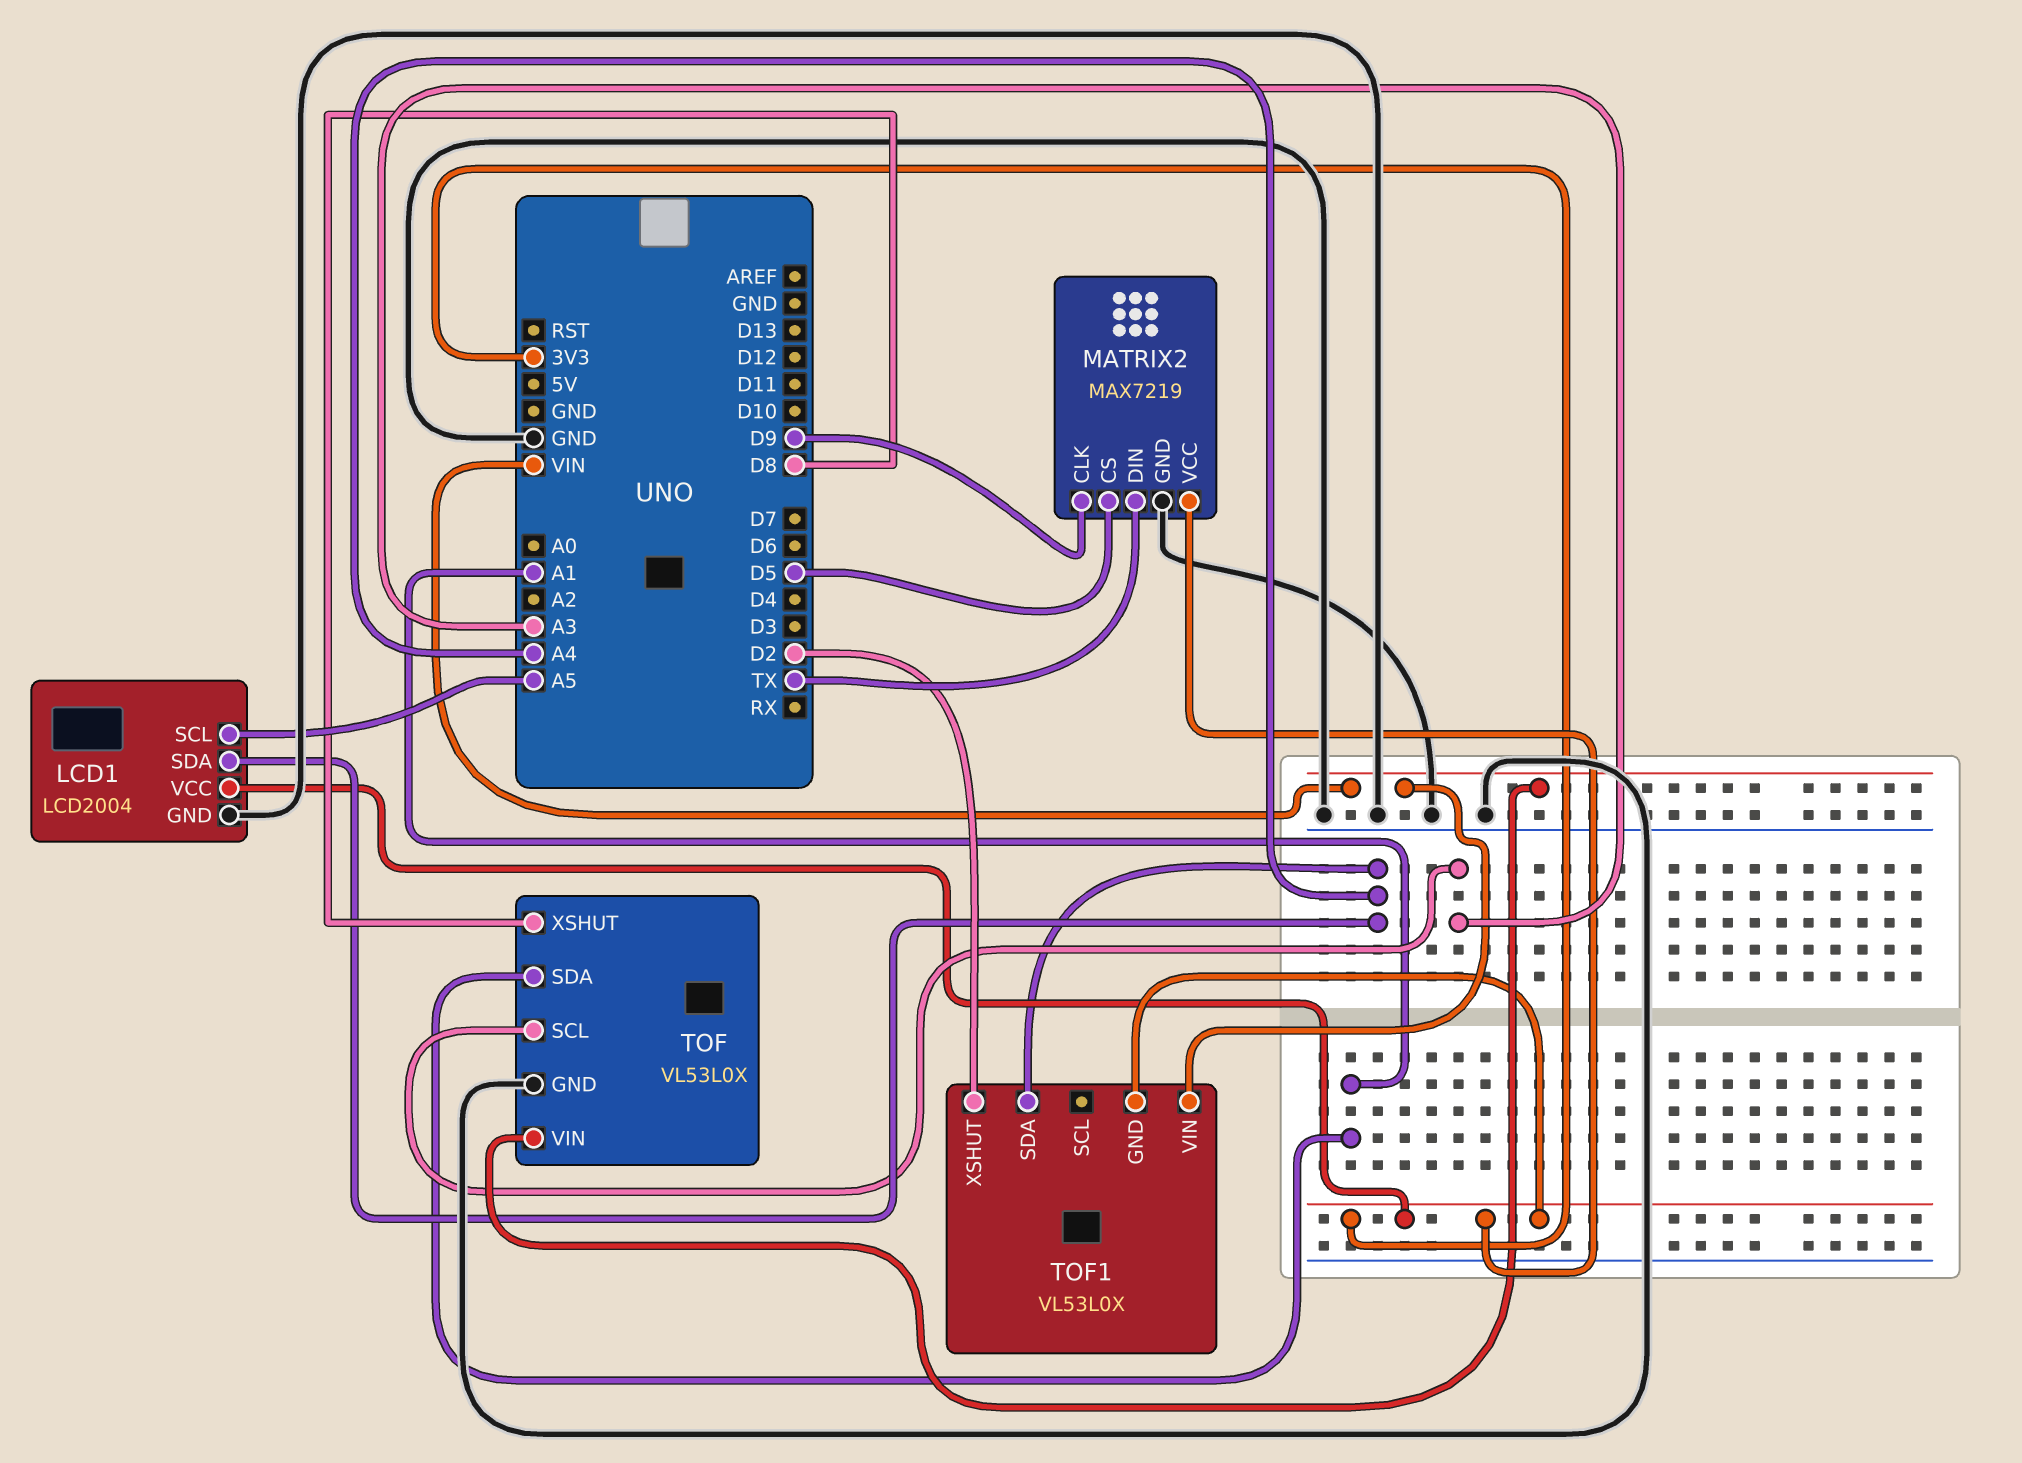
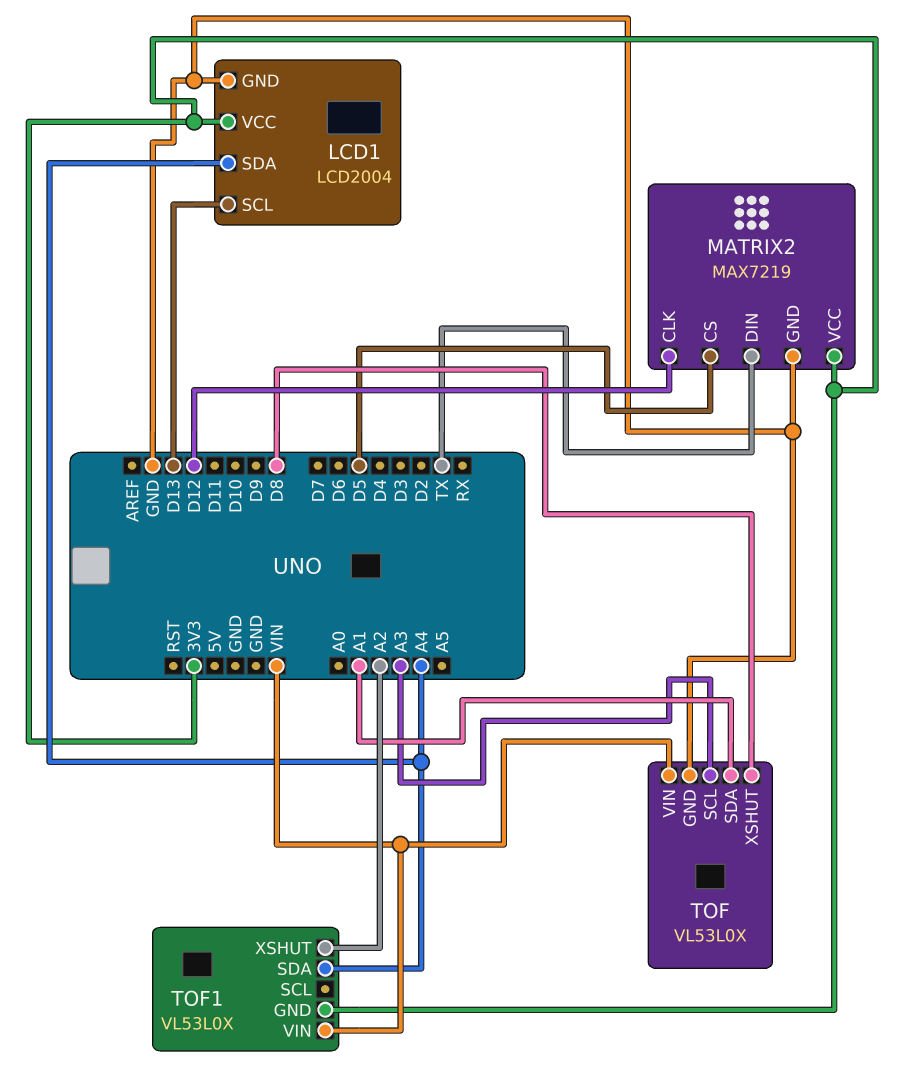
LCD1 pin SCL: A5 -> D13
MATRIX2 pin CLK: D9 -> D12
TOF1 pin XSHUT: D2 -> A2

